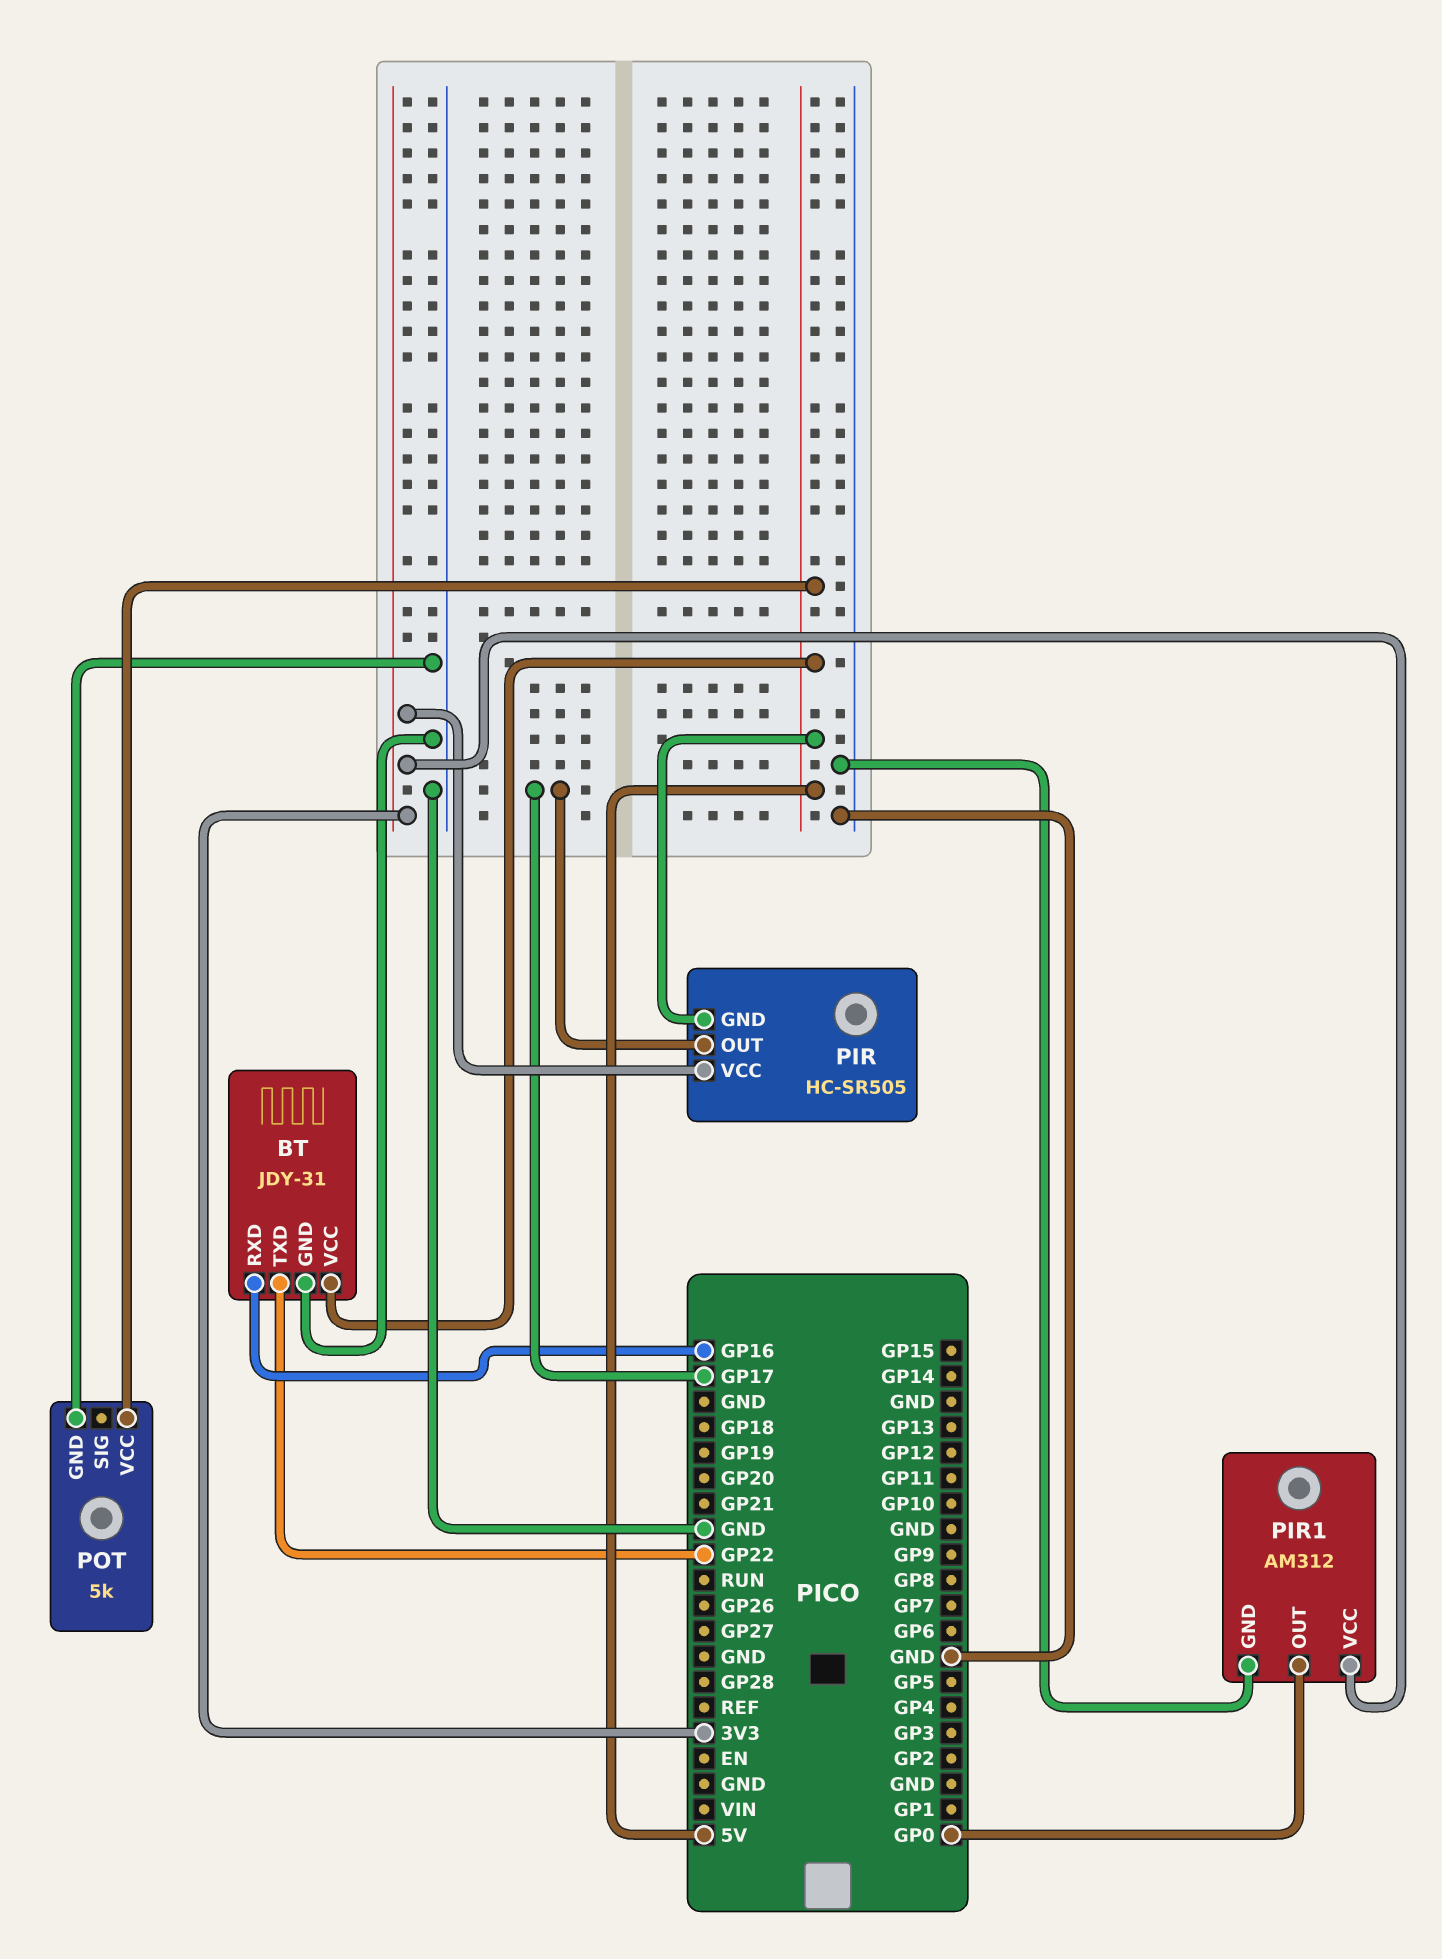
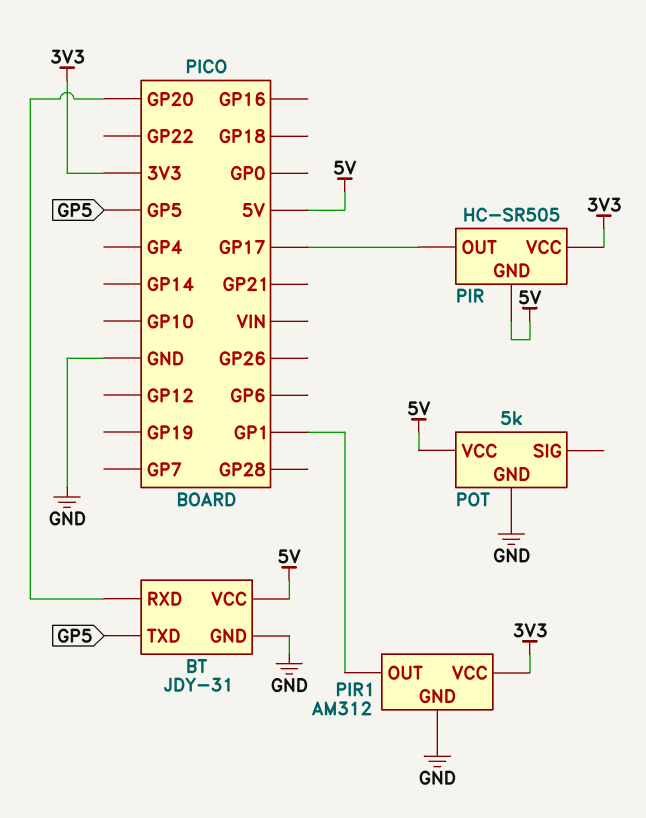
BT pin RXD: GP16 -> GP20
BT pin TXD: GP22 -> GP5
PIR1 pin OUT: GP0 -> GP1

